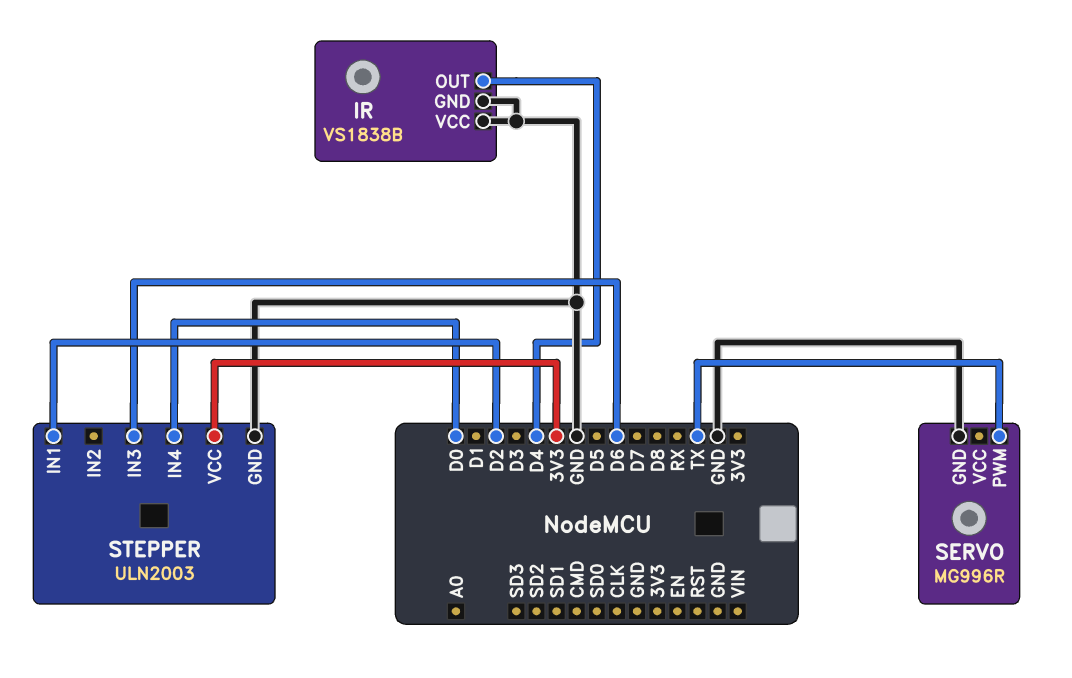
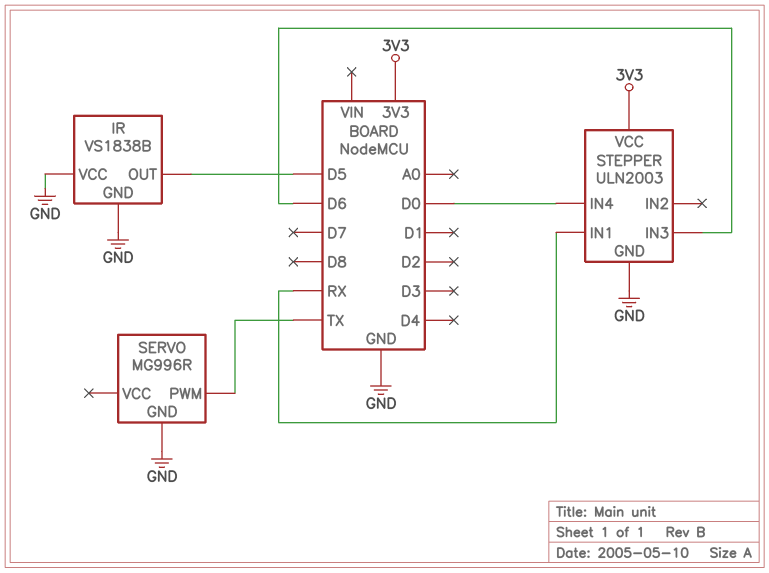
IR pin OUT: D4 -> D5
STEPPER pin IN1: D2 -> RX

